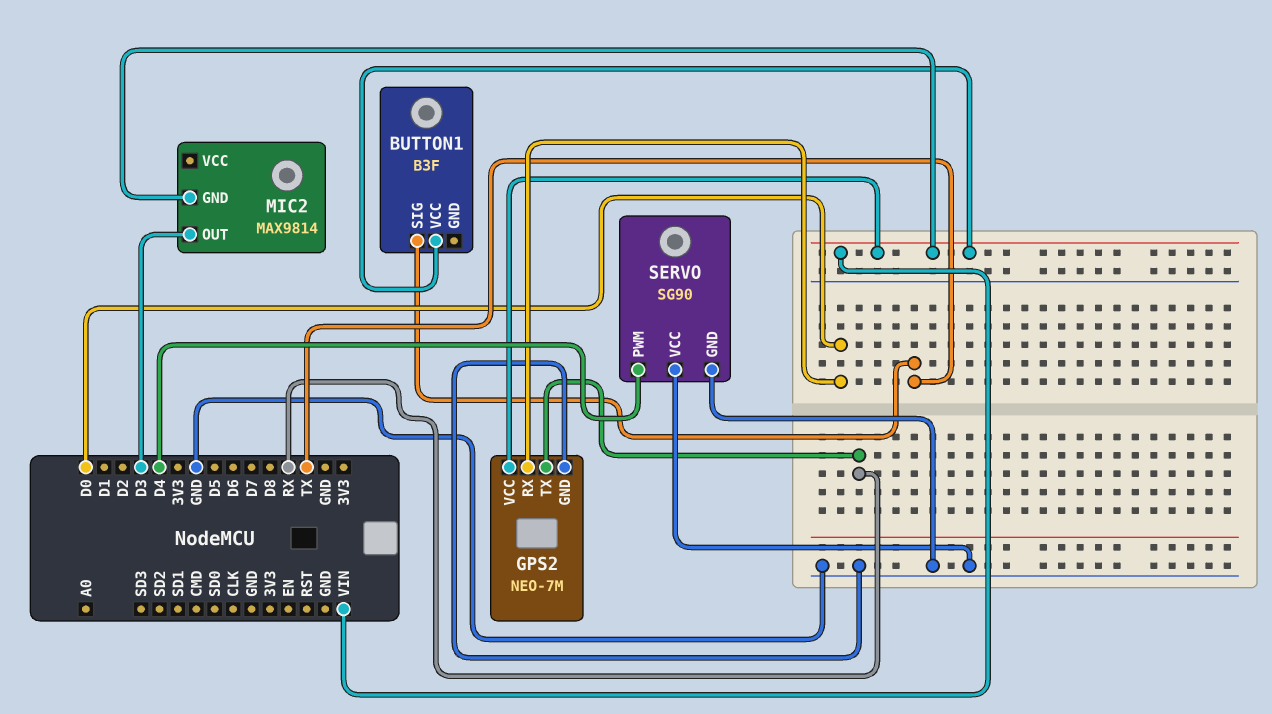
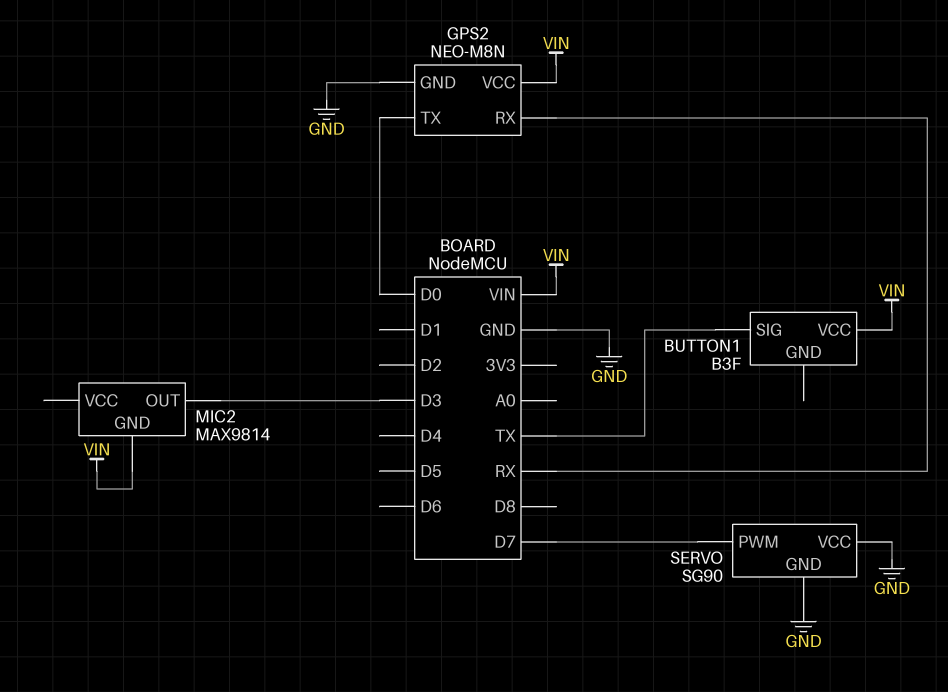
GPS2: NEO-7M -> NEO-M8N
GPS2 pin RX: D0 -> RX
GPS2 pin TX: RX -> D0
SERVO pin PWM: D4 -> D7

